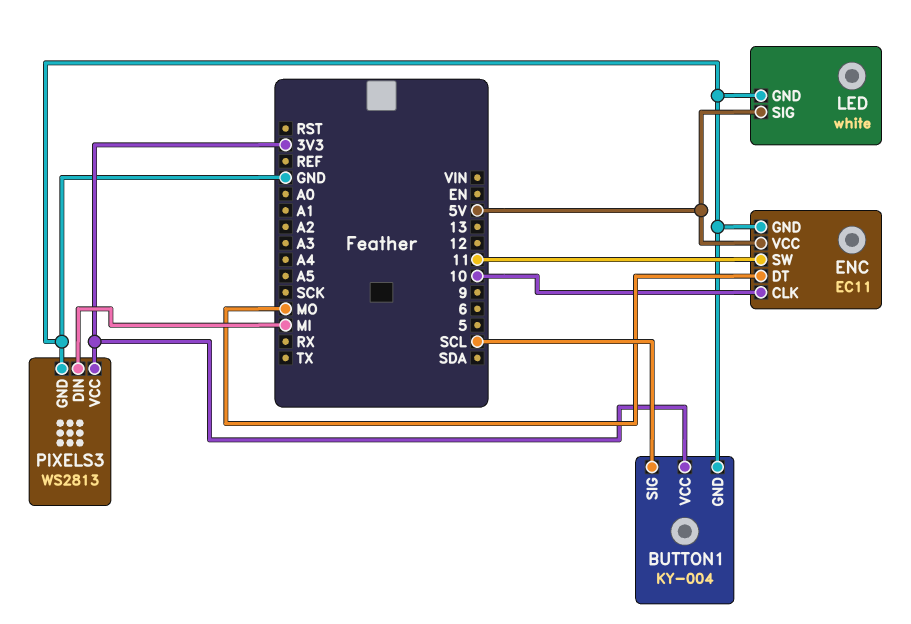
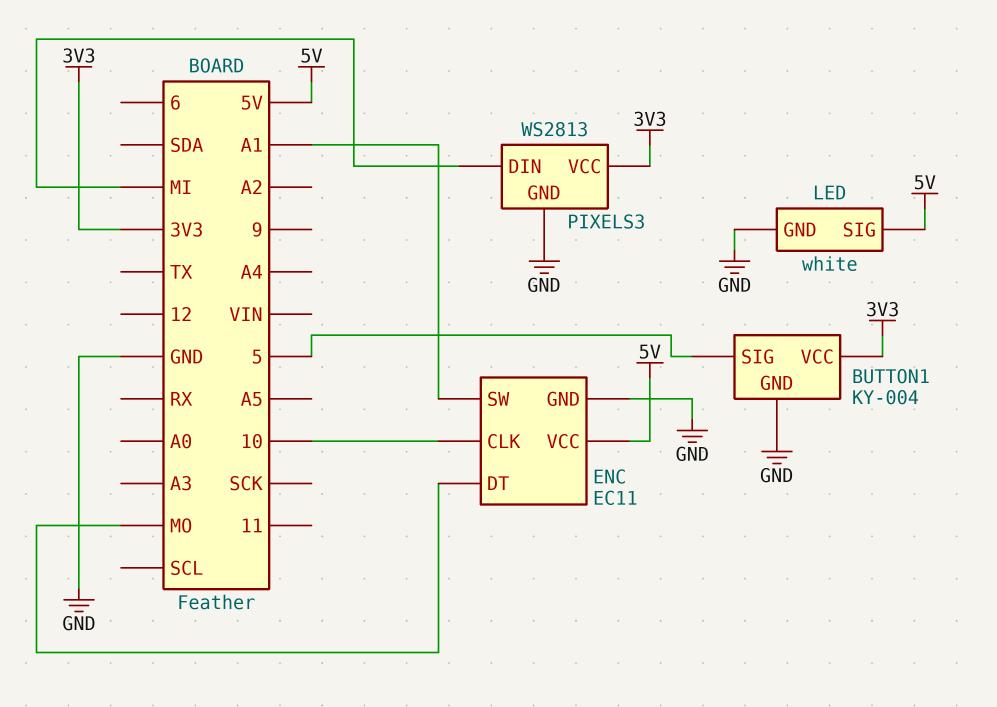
BUTTON1 pin SIG: SCL -> 5
ENC pin SW: 11 -> A1

